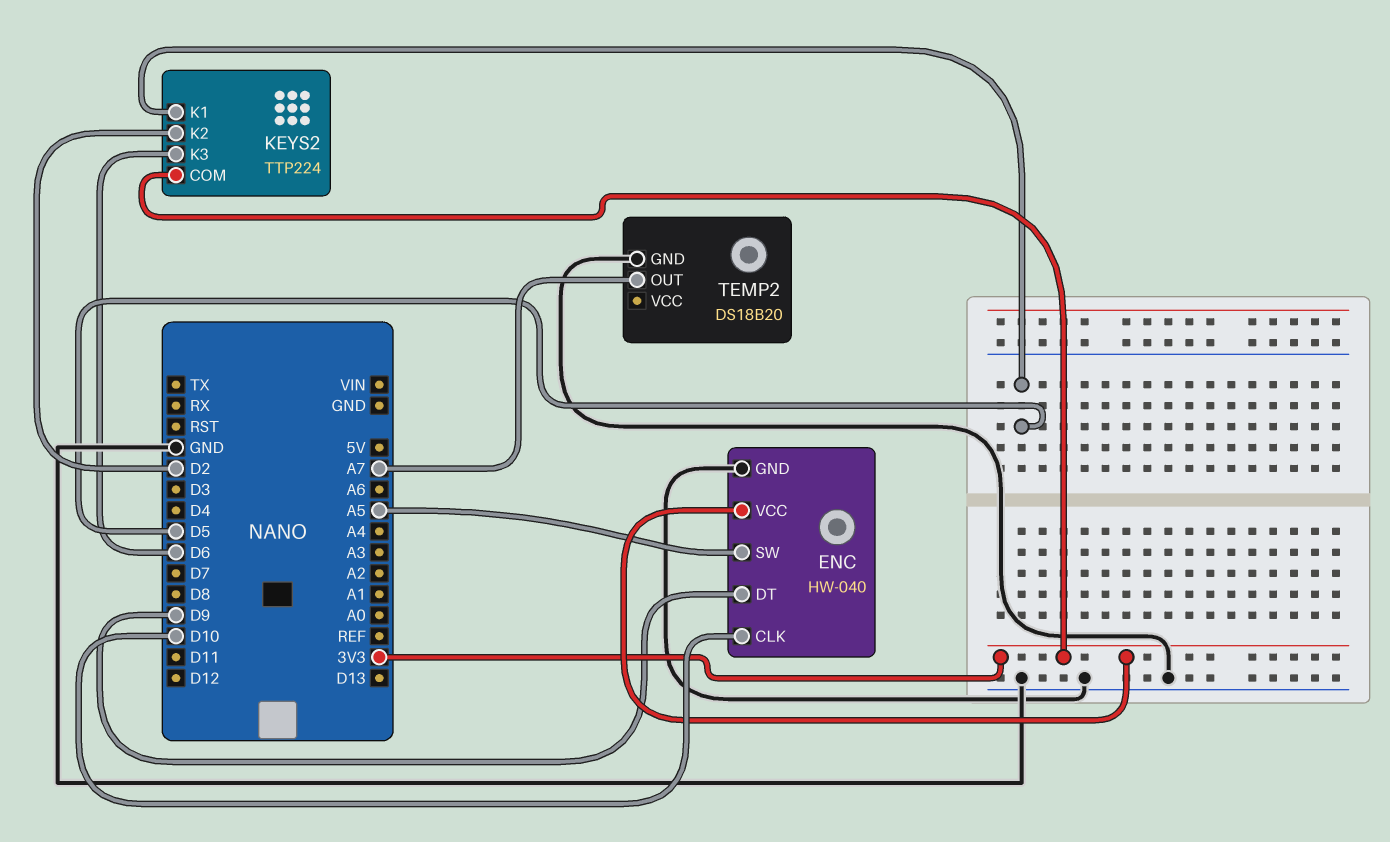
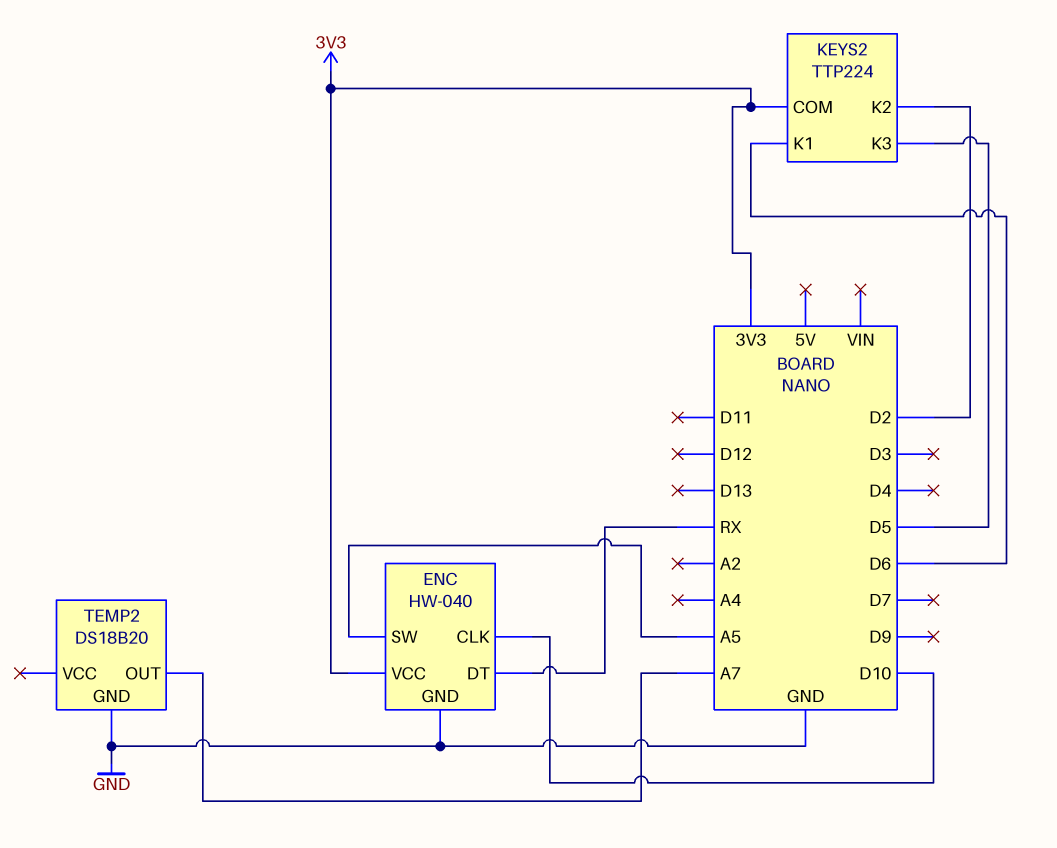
ENC pin DT: D9 -> RX
KEYS2 pin K1: D5 -> D6
KEYS2 pin K3: D6 -> D5

